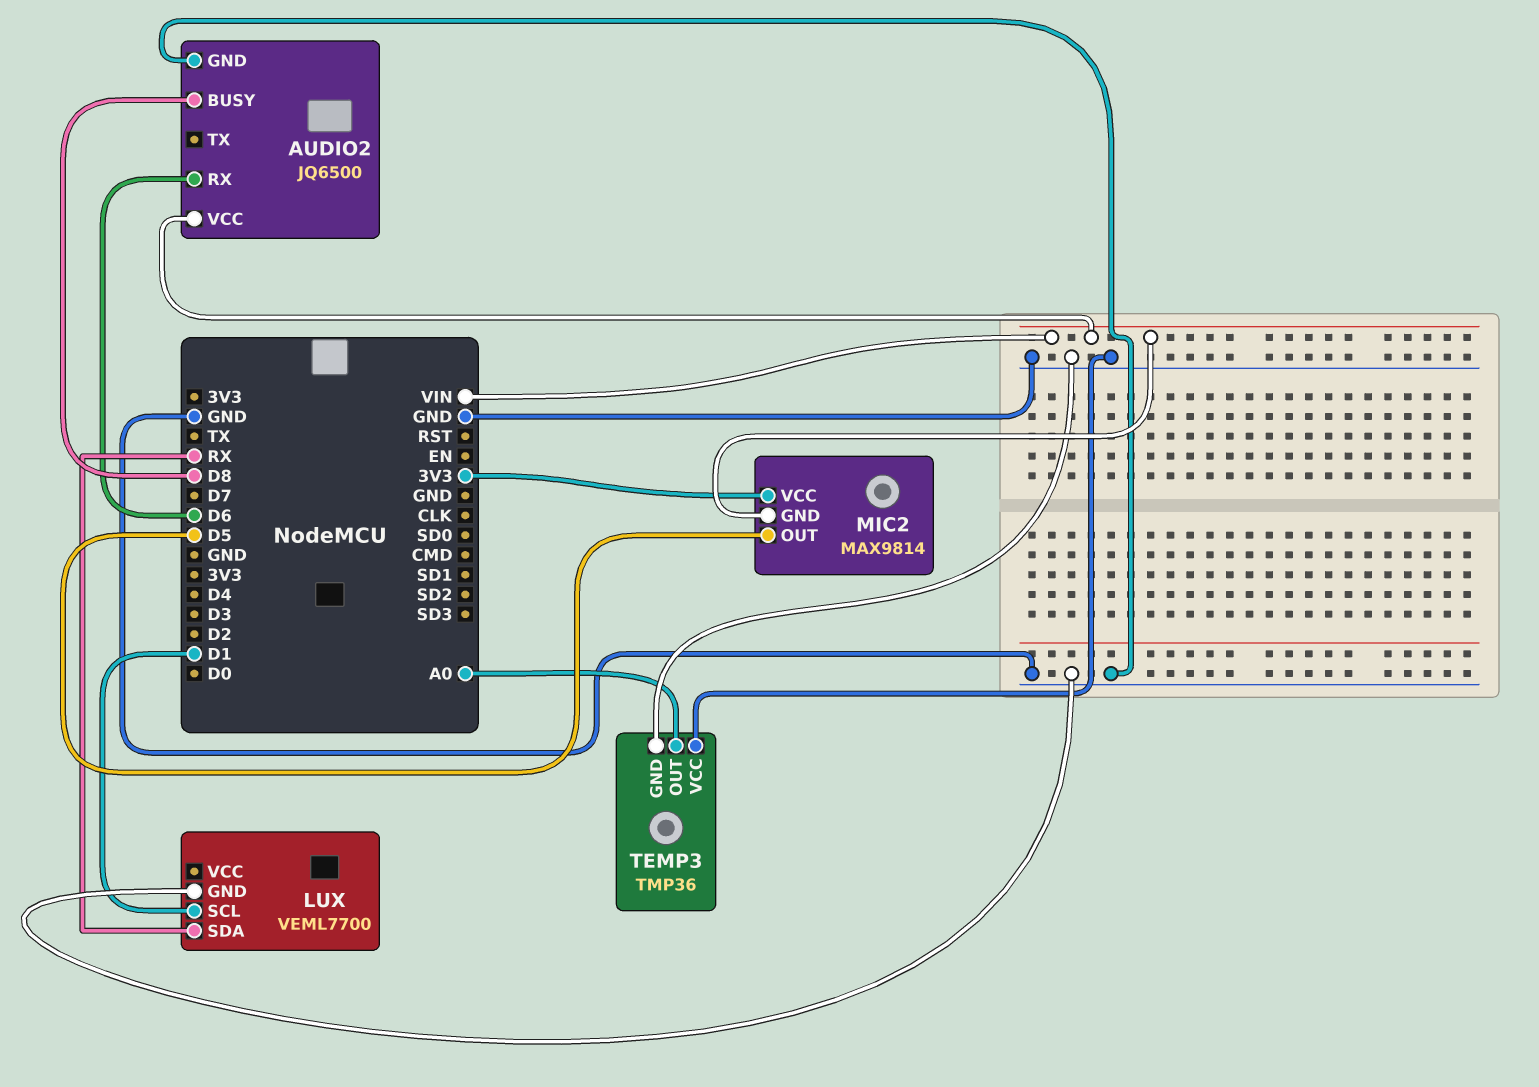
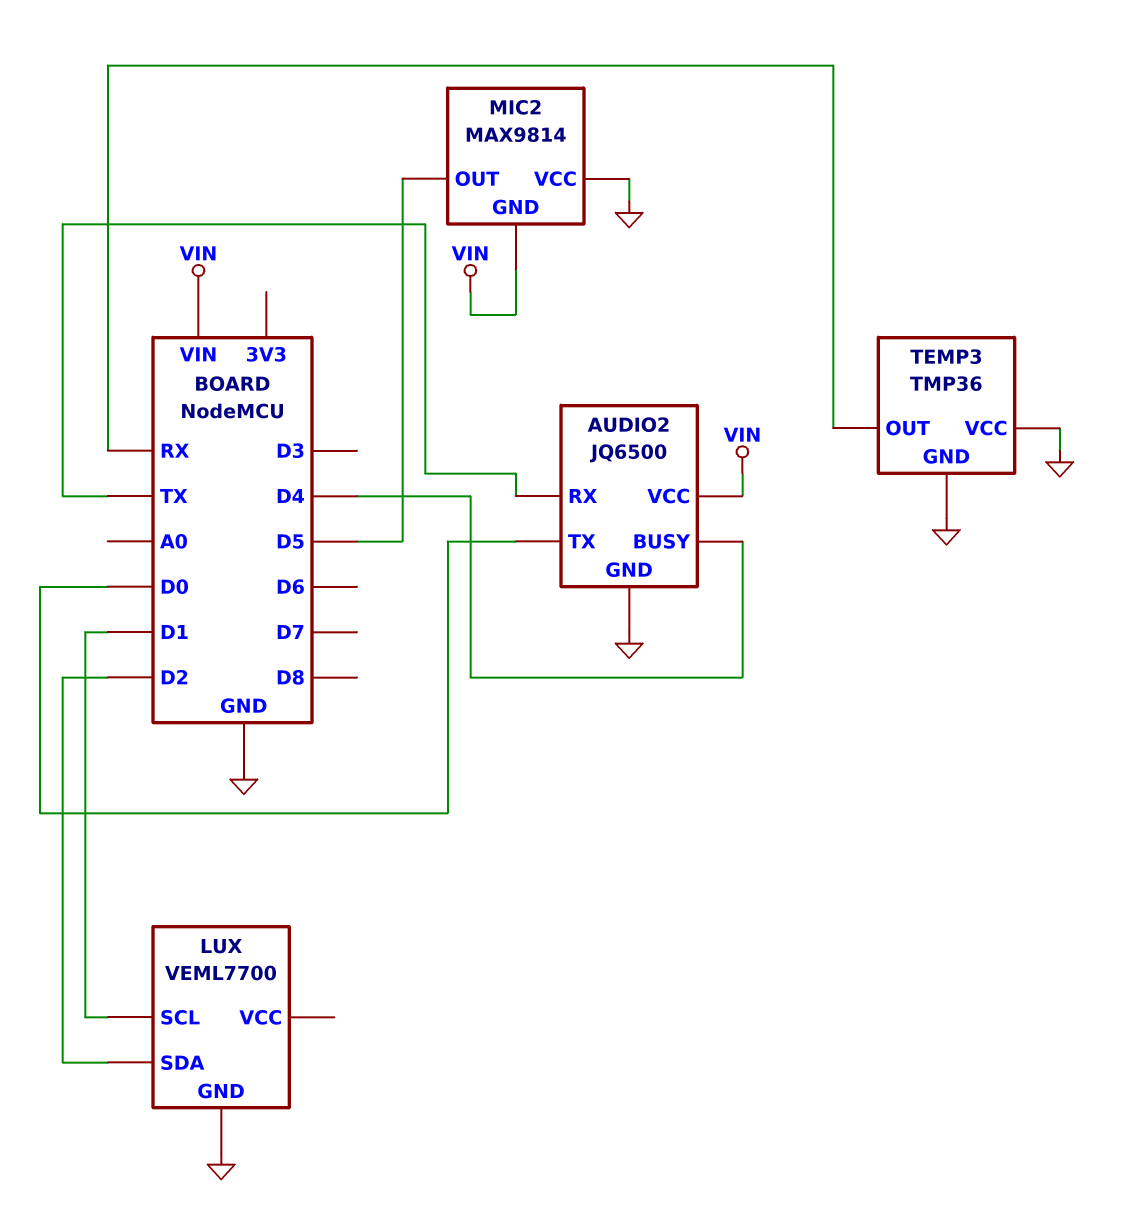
AUDIO2 pin BUSY: D8 -> D4
AUDIO2 pin RX: D6 -> TX
AUDIO2 pin TX: none -> D0
LUX pin SDA: RX -> D2
MIC2 pin VCC: 3V3 -> GND
TEMP3 pin OUT: A0 -> RX

